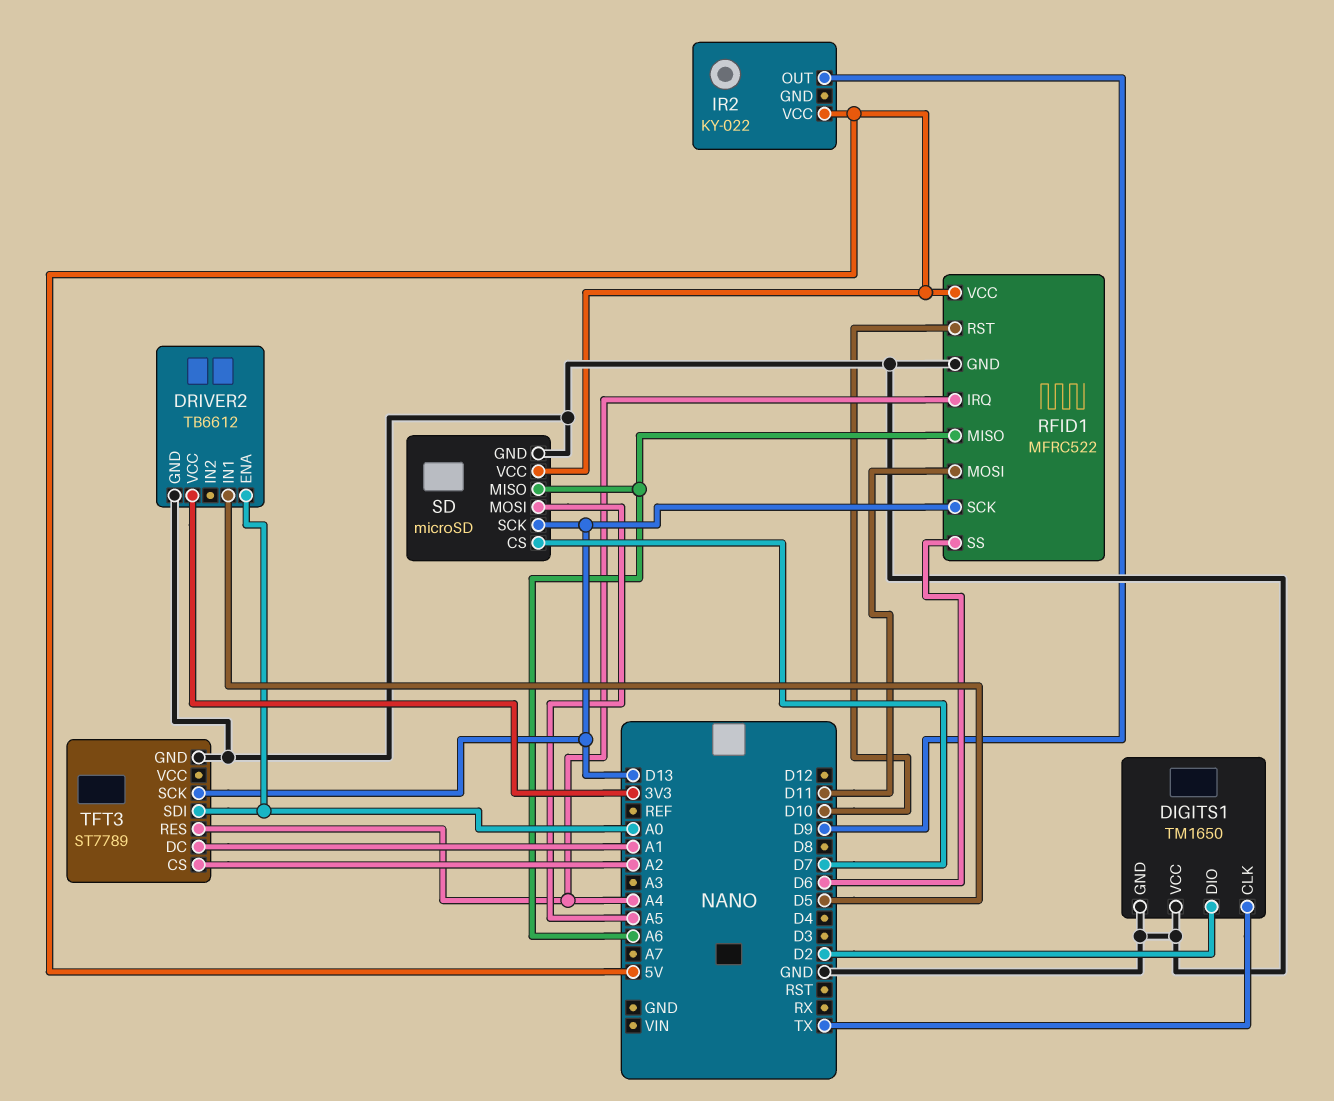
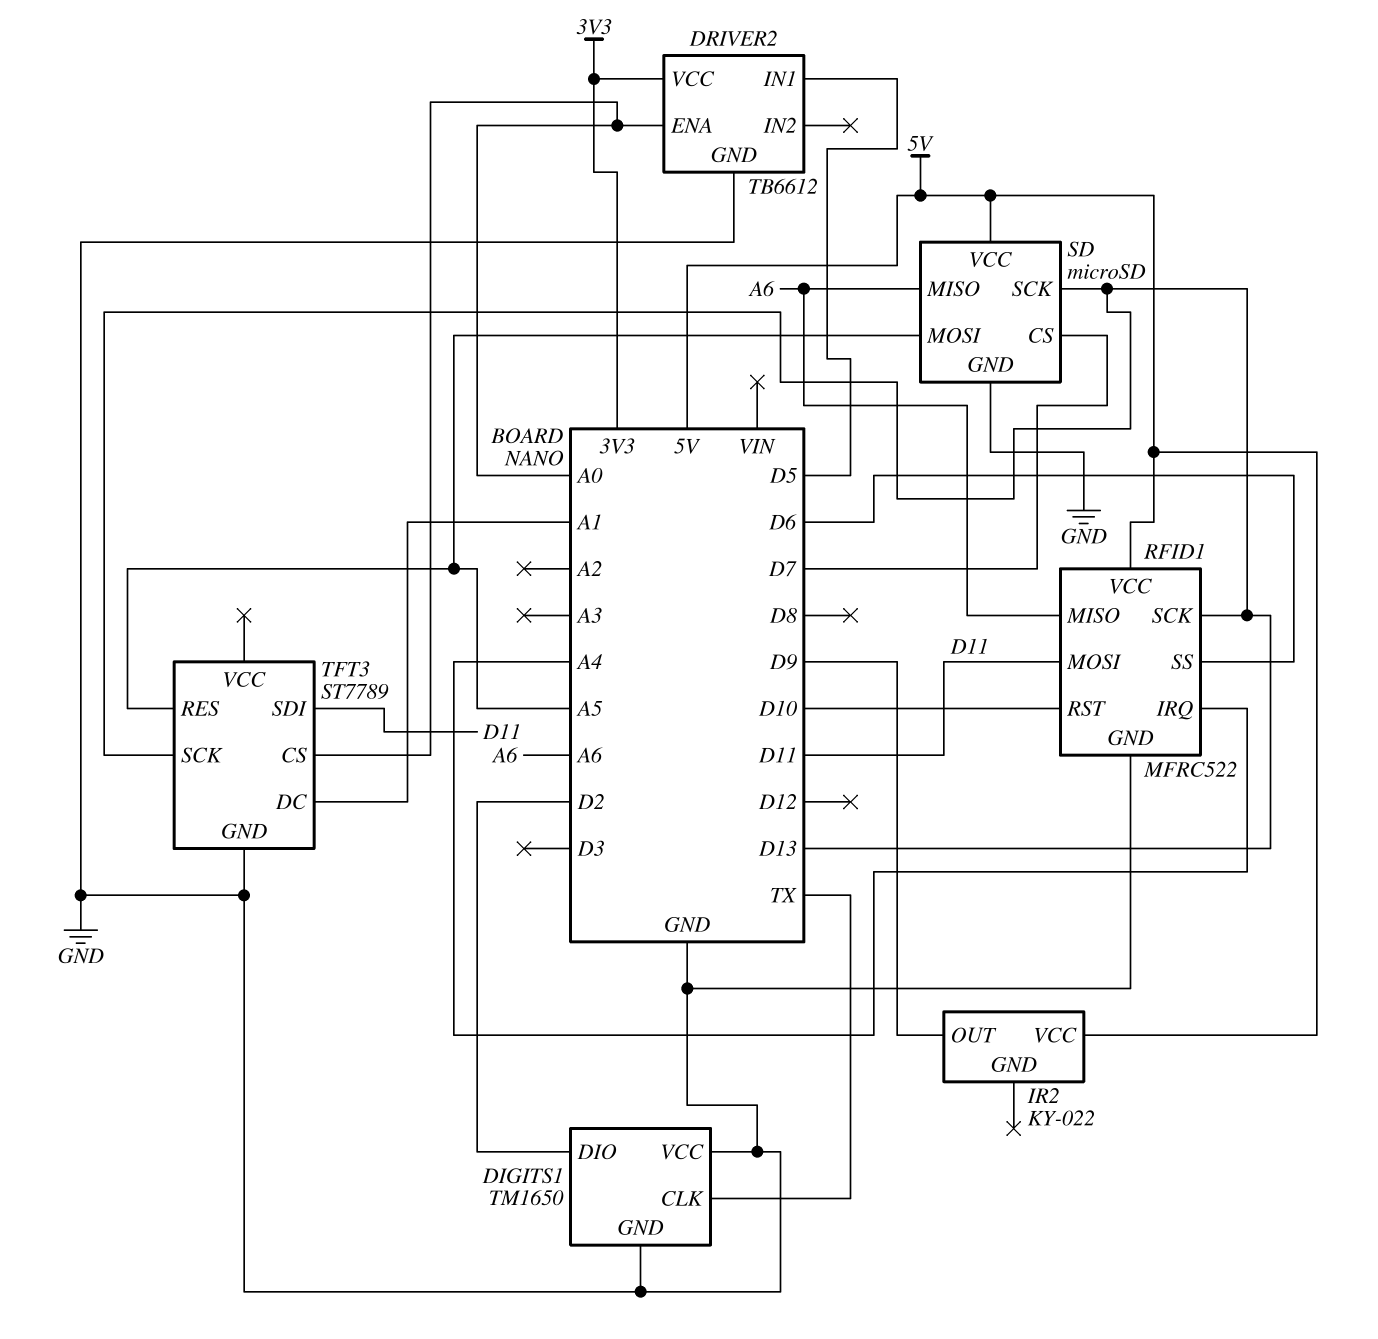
TFT3 pin CS: A2 -> A0
TFT3 pin RES: A4 -> A5
TFT3 pin SDI: A0 -> D11

